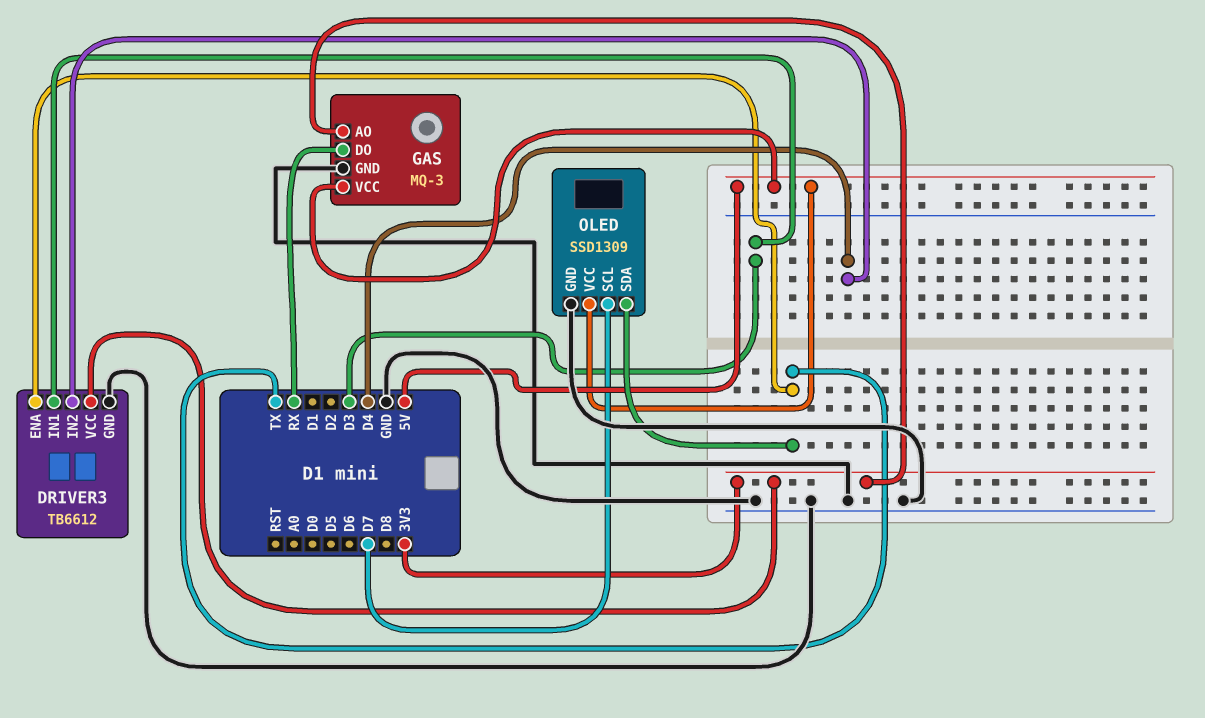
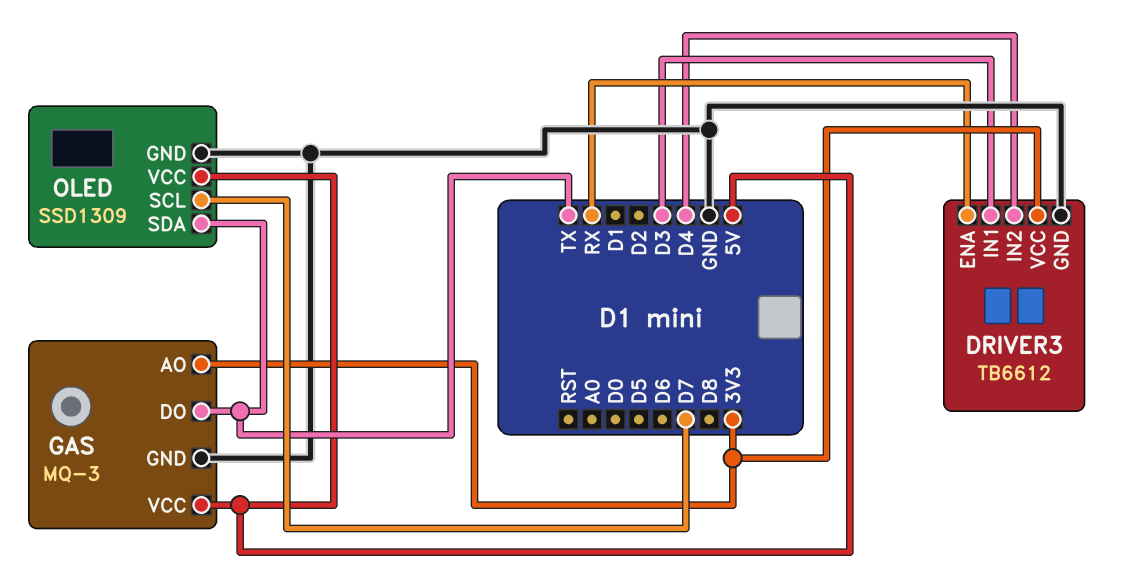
DRIVER3 pin ENA: TX -> RX
GAS pin DO: RX -> TX

